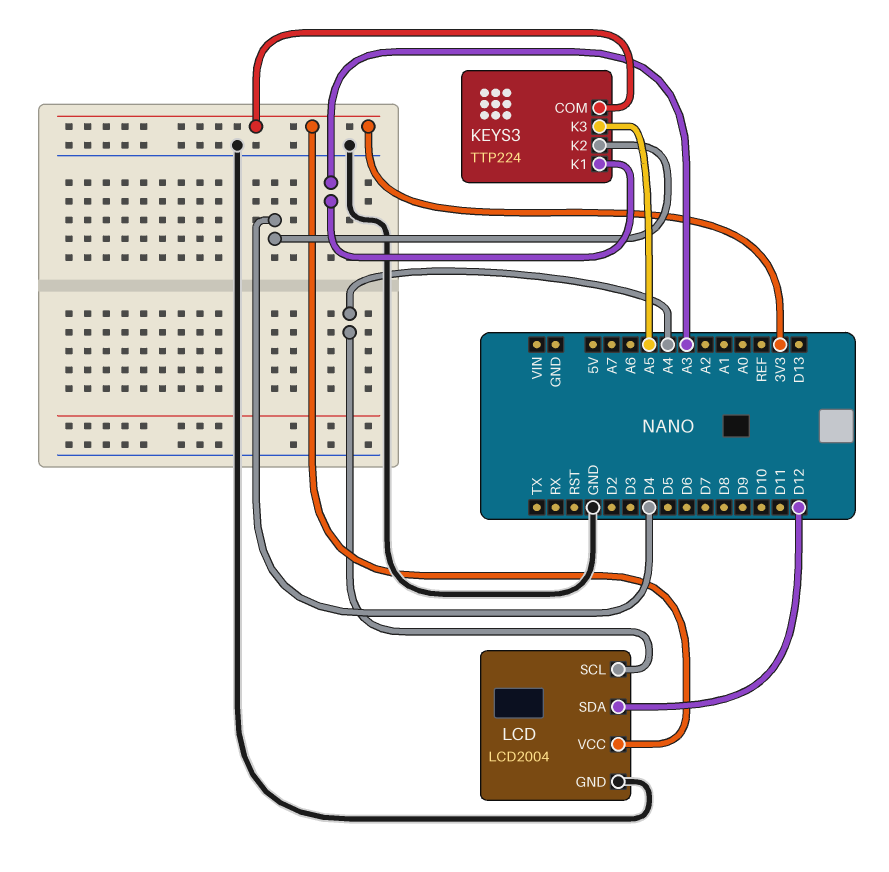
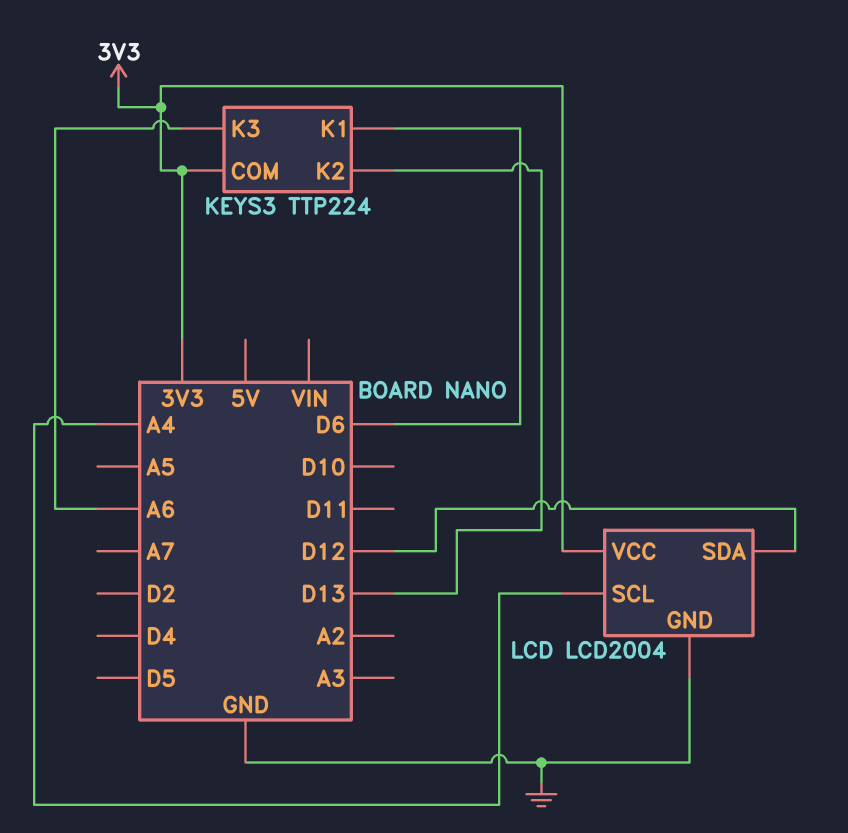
KEYS3 pin K1: A3 -> D6
KEYS3 pin K2: D4 -> D13
KEYS3 pin K3: A5 -> A6

